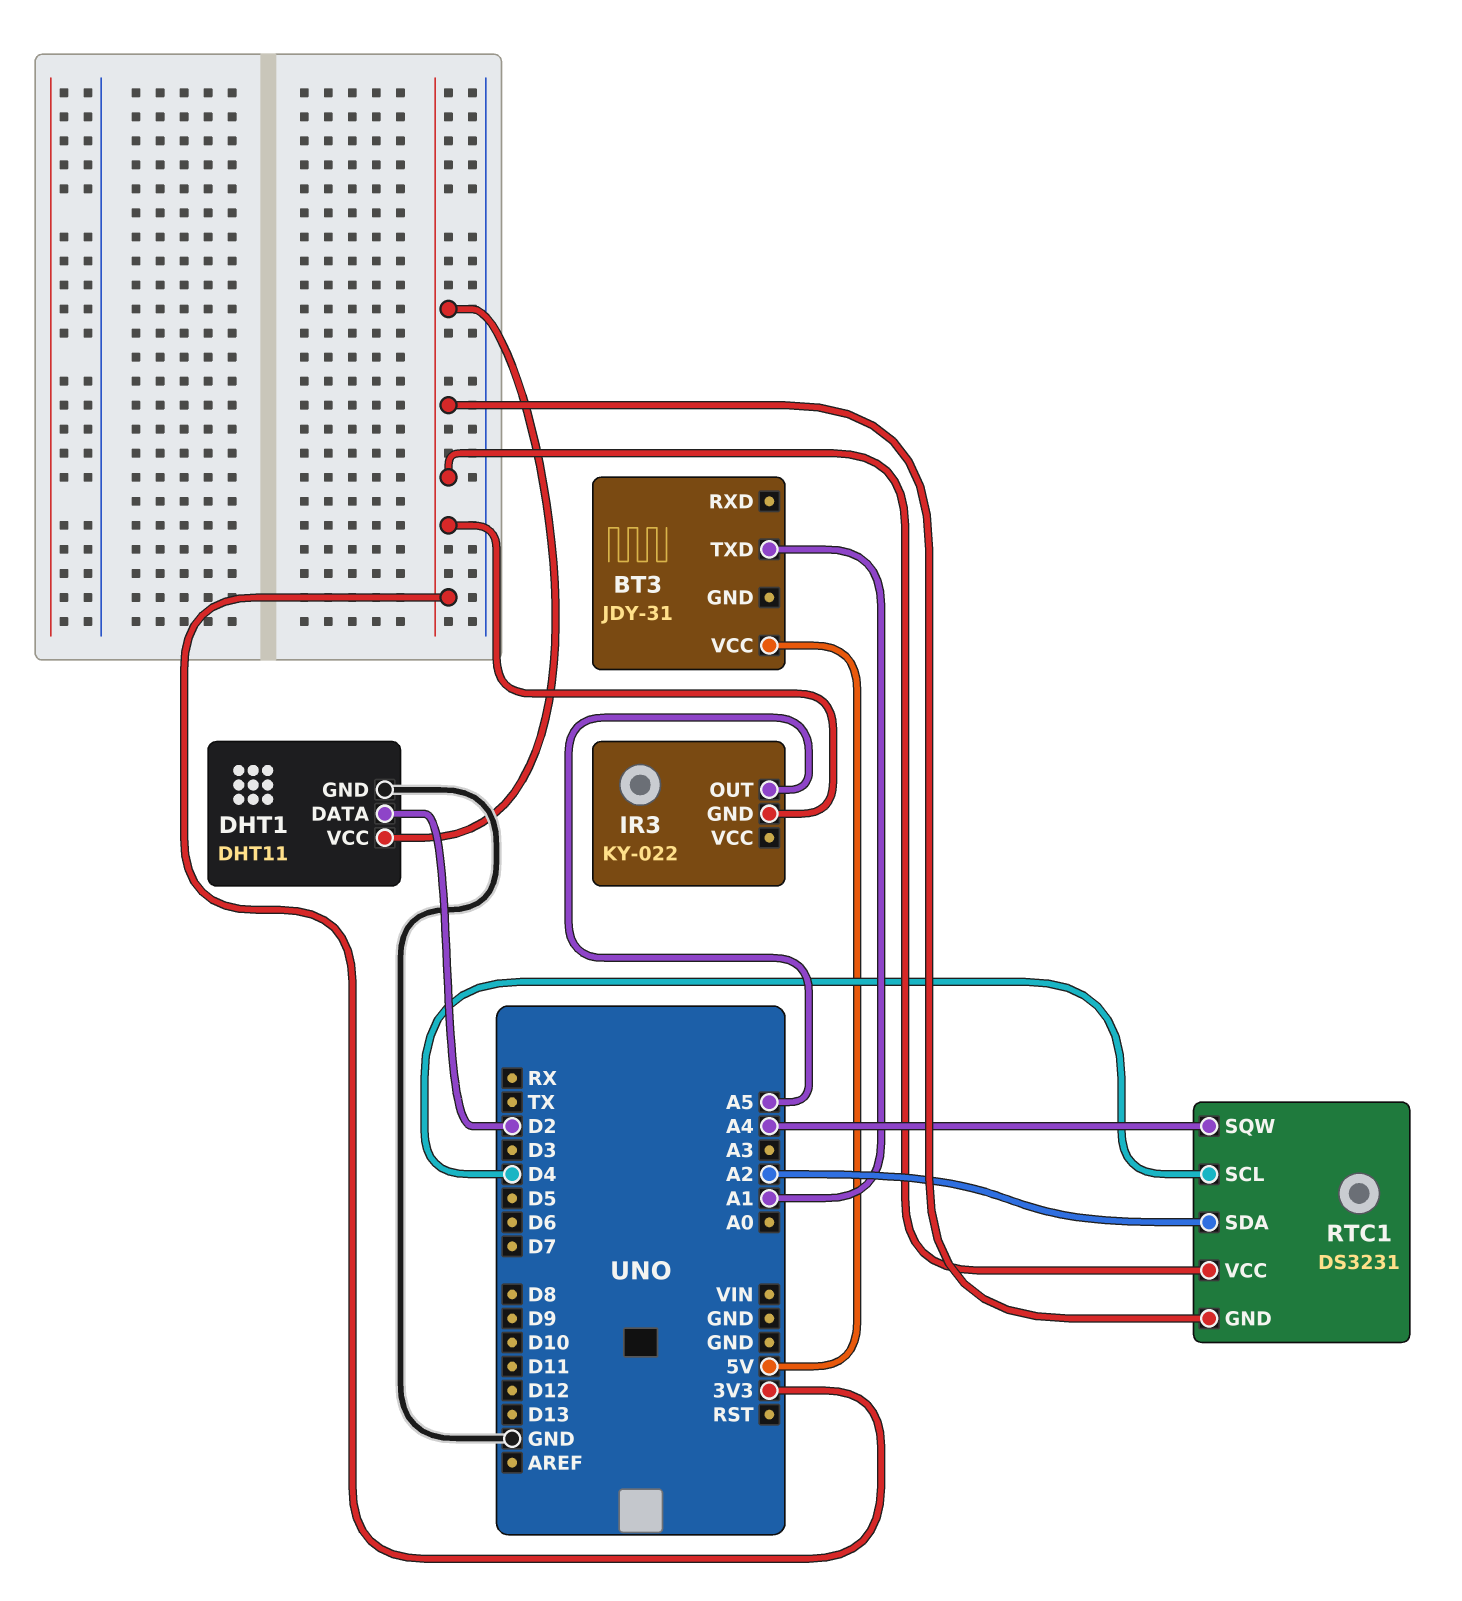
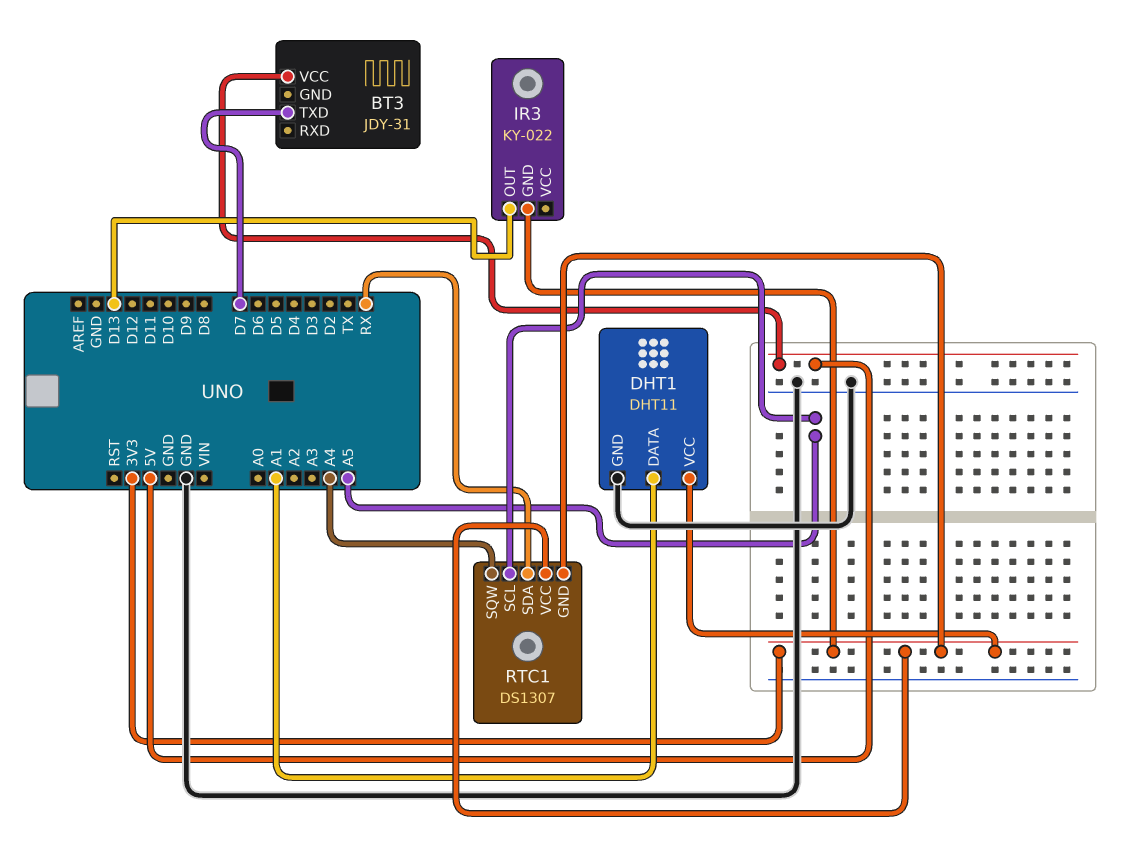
BT3 pin TXD: A1 -> D7
DHT1 pin DATA: D2 -> A1
IR3 pin OUT: A5 -> D13
RTC1: DS3231 -> DS1307
RTC1 pin SCL: D4 -> A5
RTC1 pin SDA: A2 -> RX

